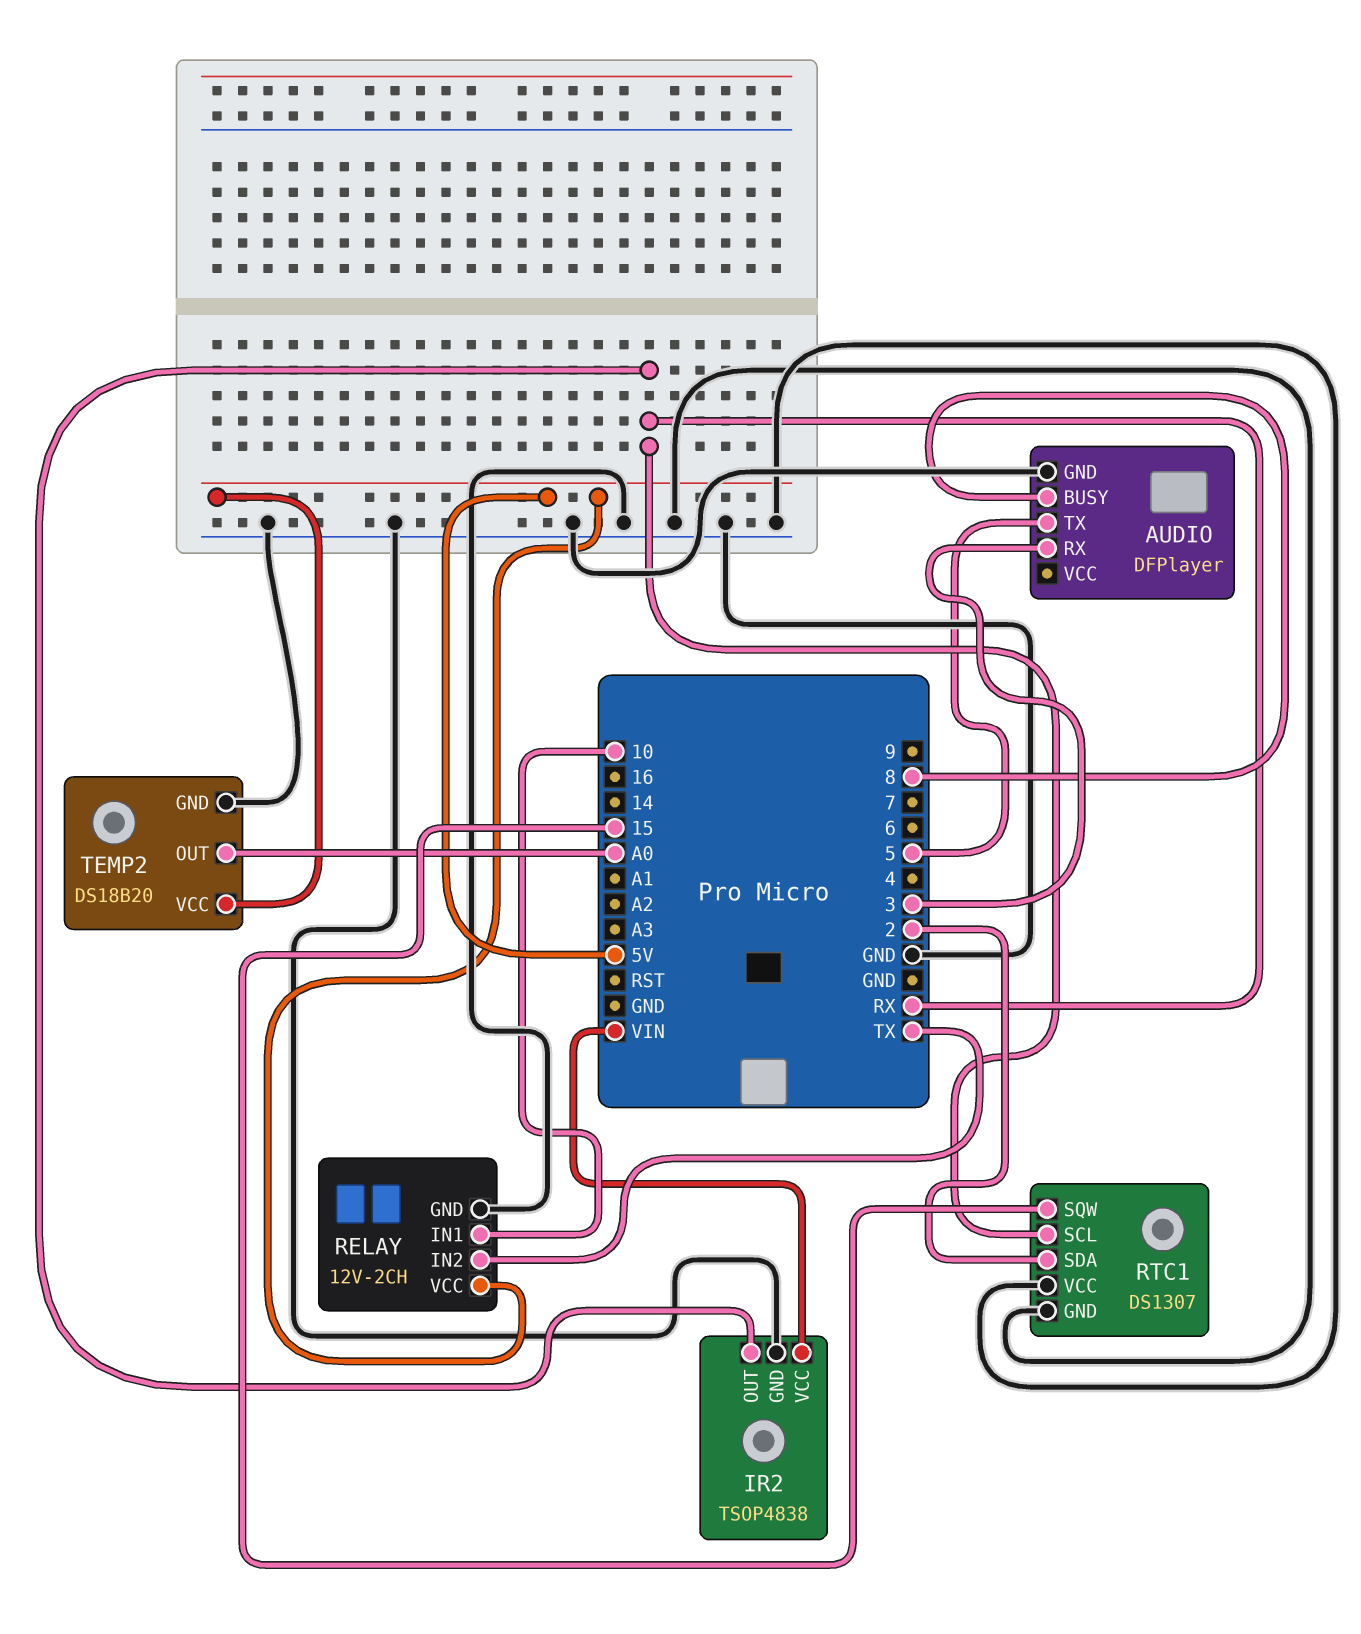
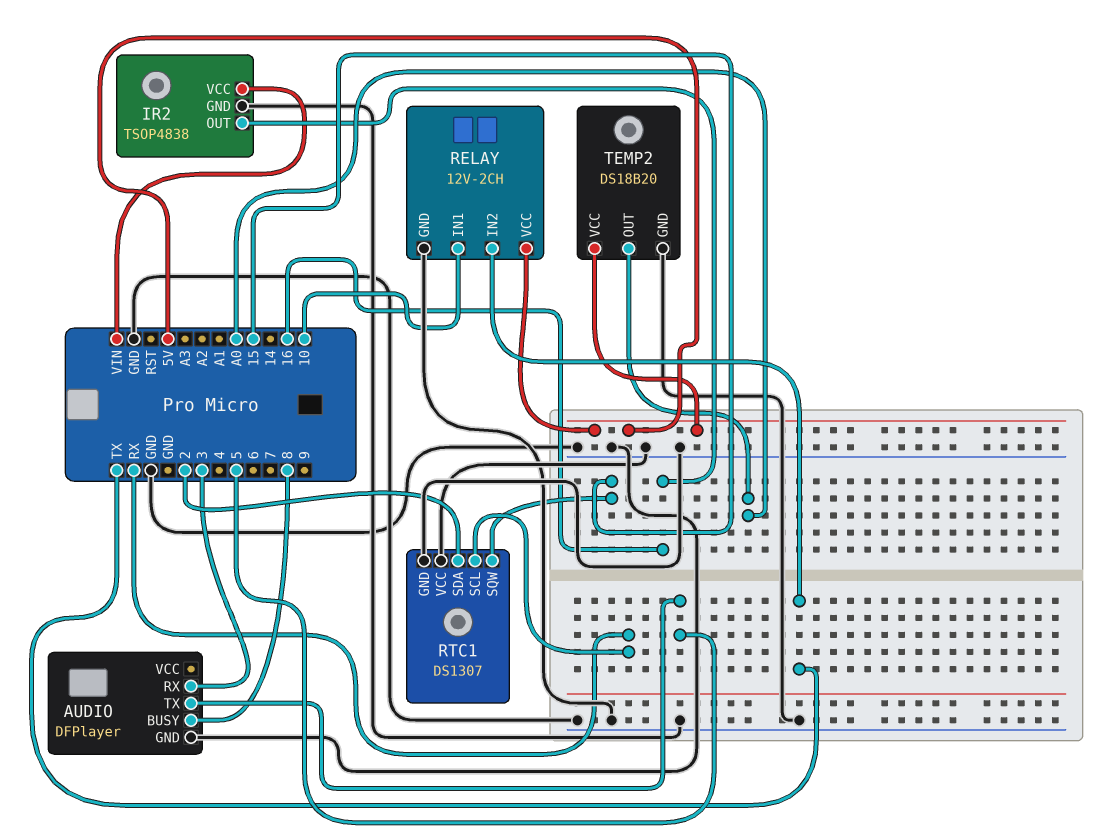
IR2 pin OUT: RX -> 16

